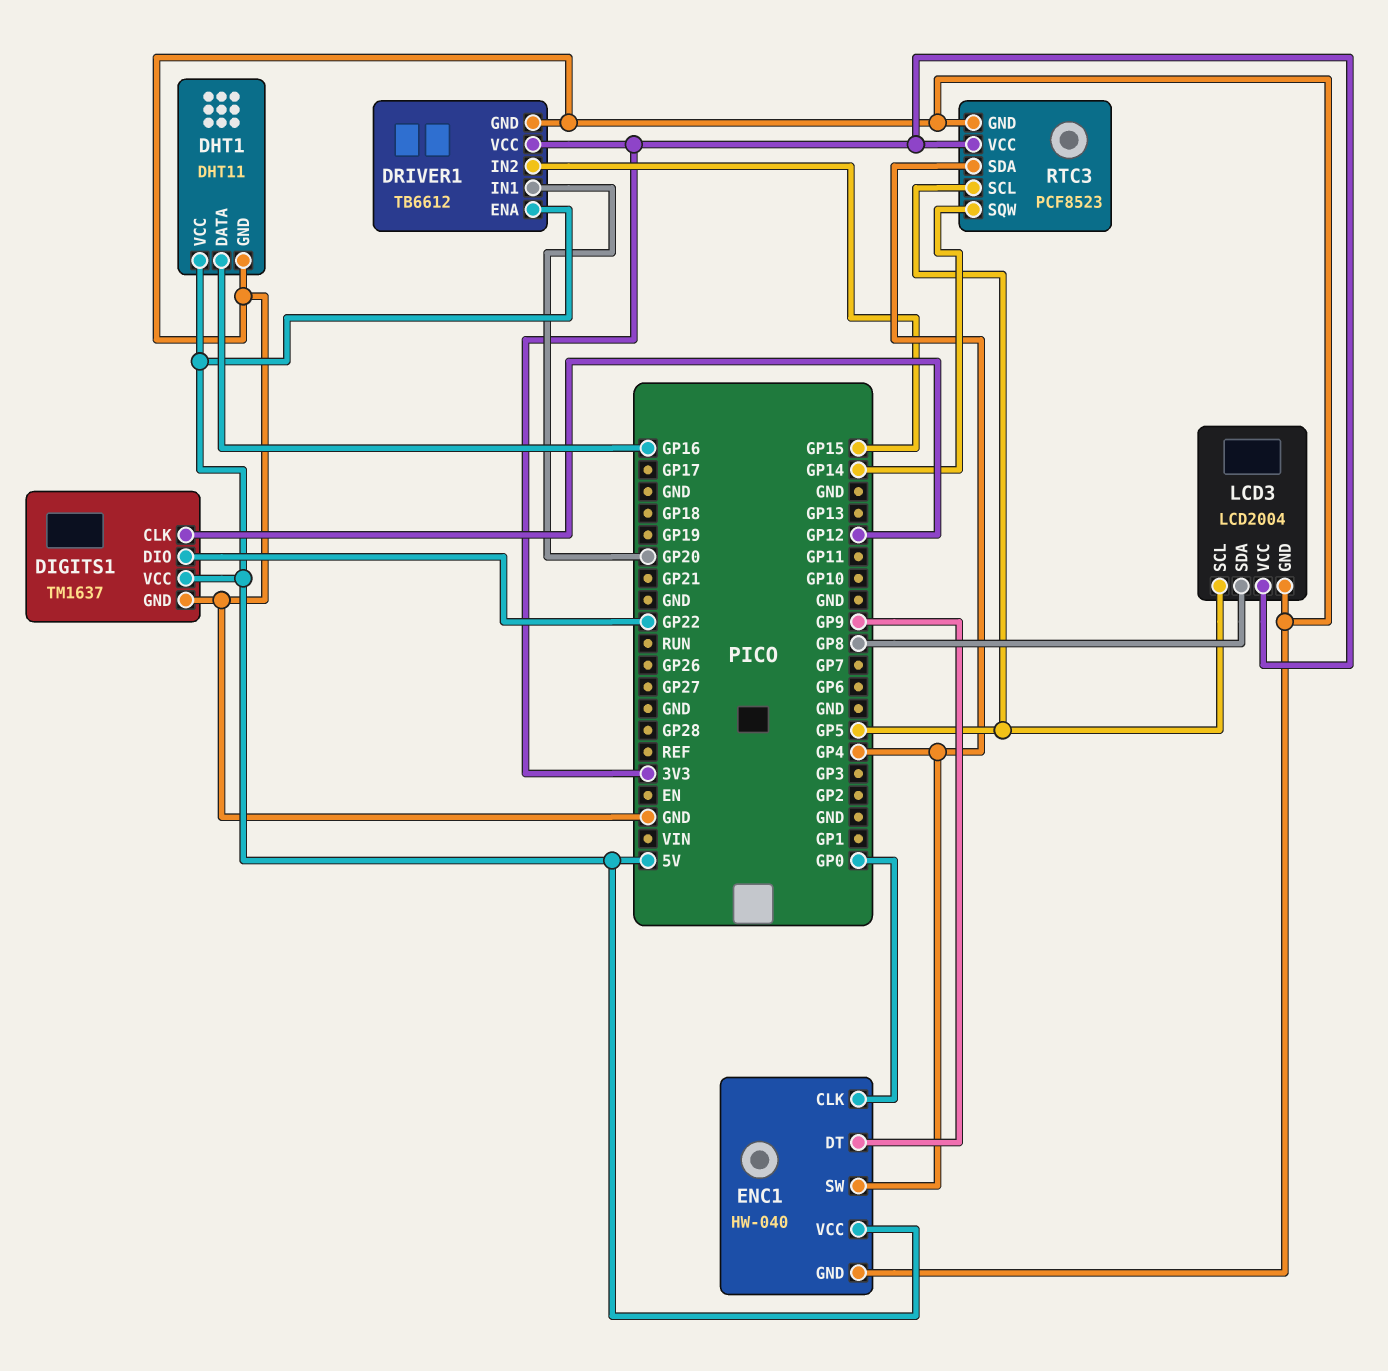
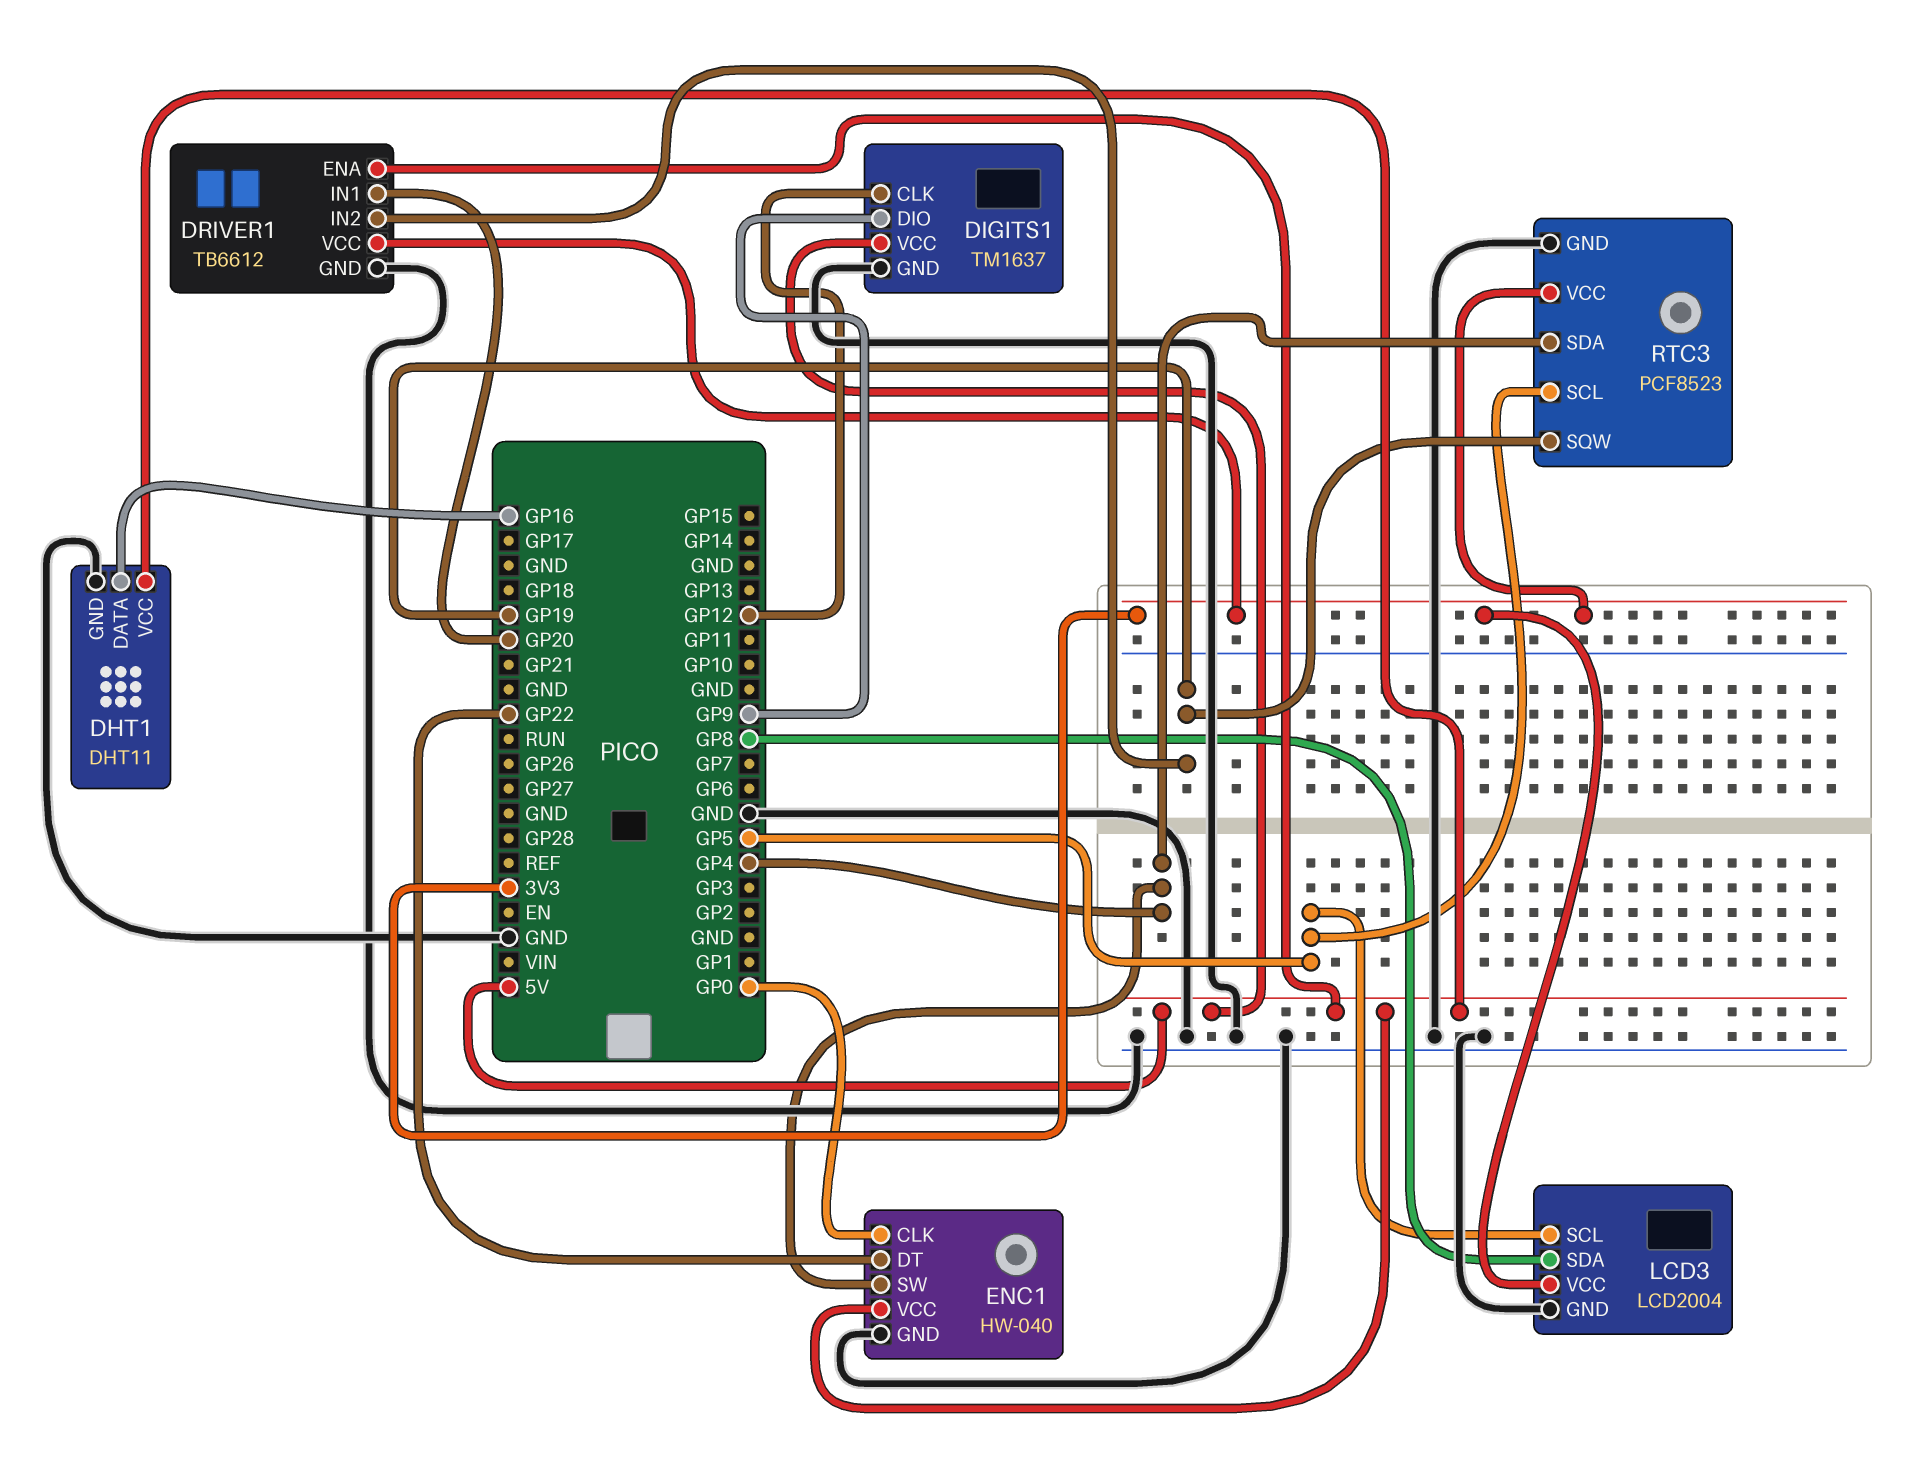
DIGITS1 pin DIO: GP22 -> GP9
DRIVER1 pin IN2: GP15 -> GP19
ENC1 pin DT: GP9 -> GP22
RTC3 pin SQW: GP14 -> GP19

